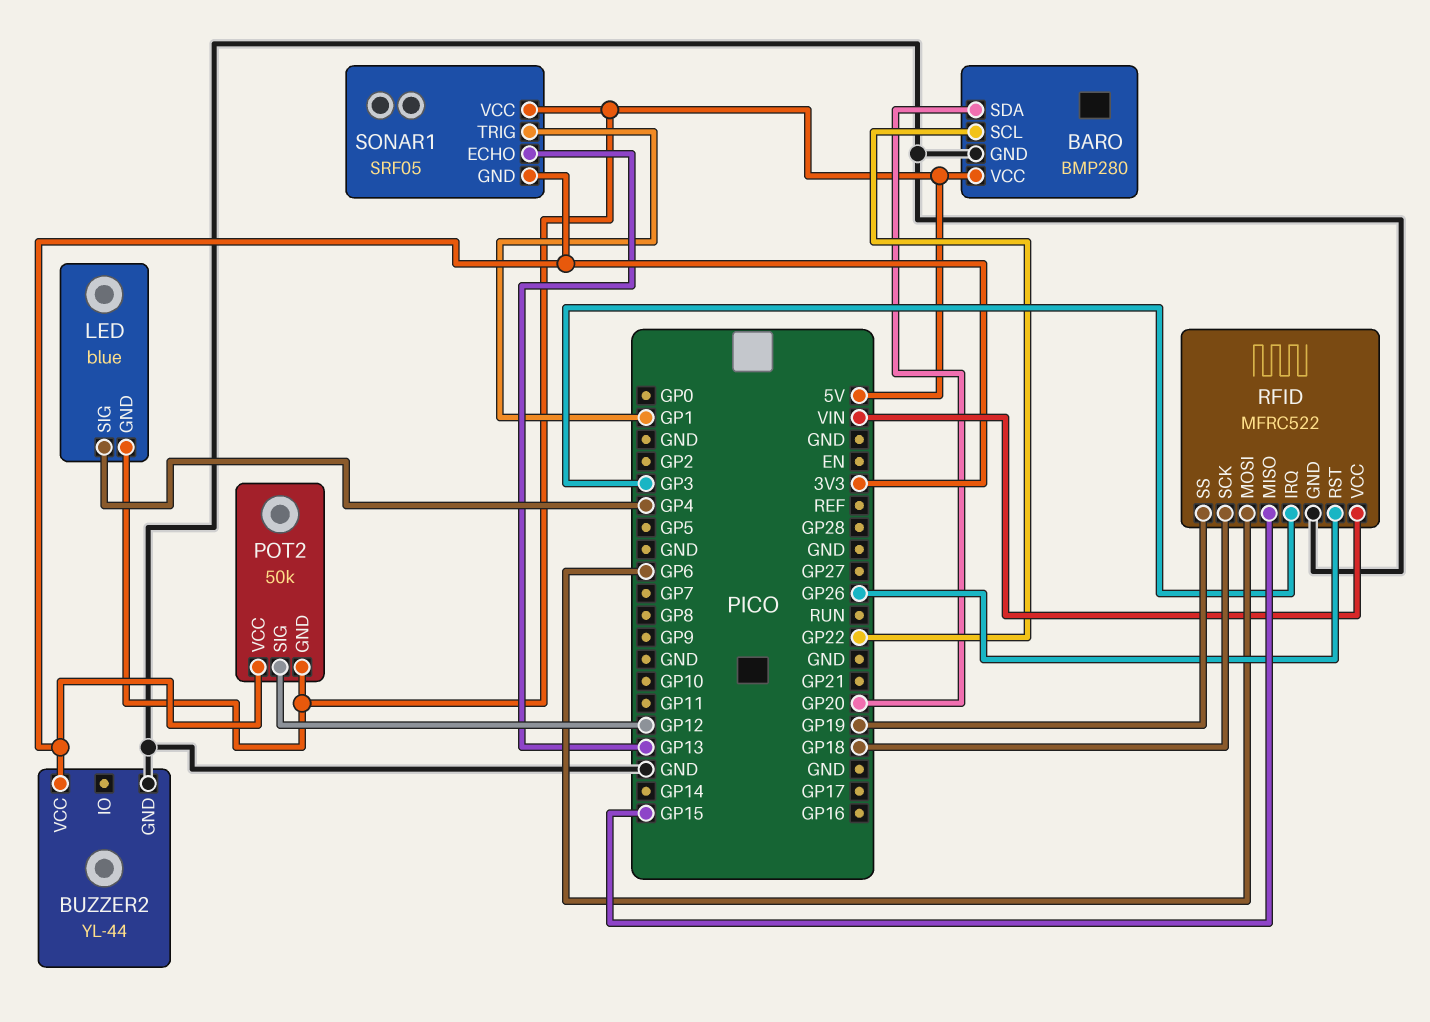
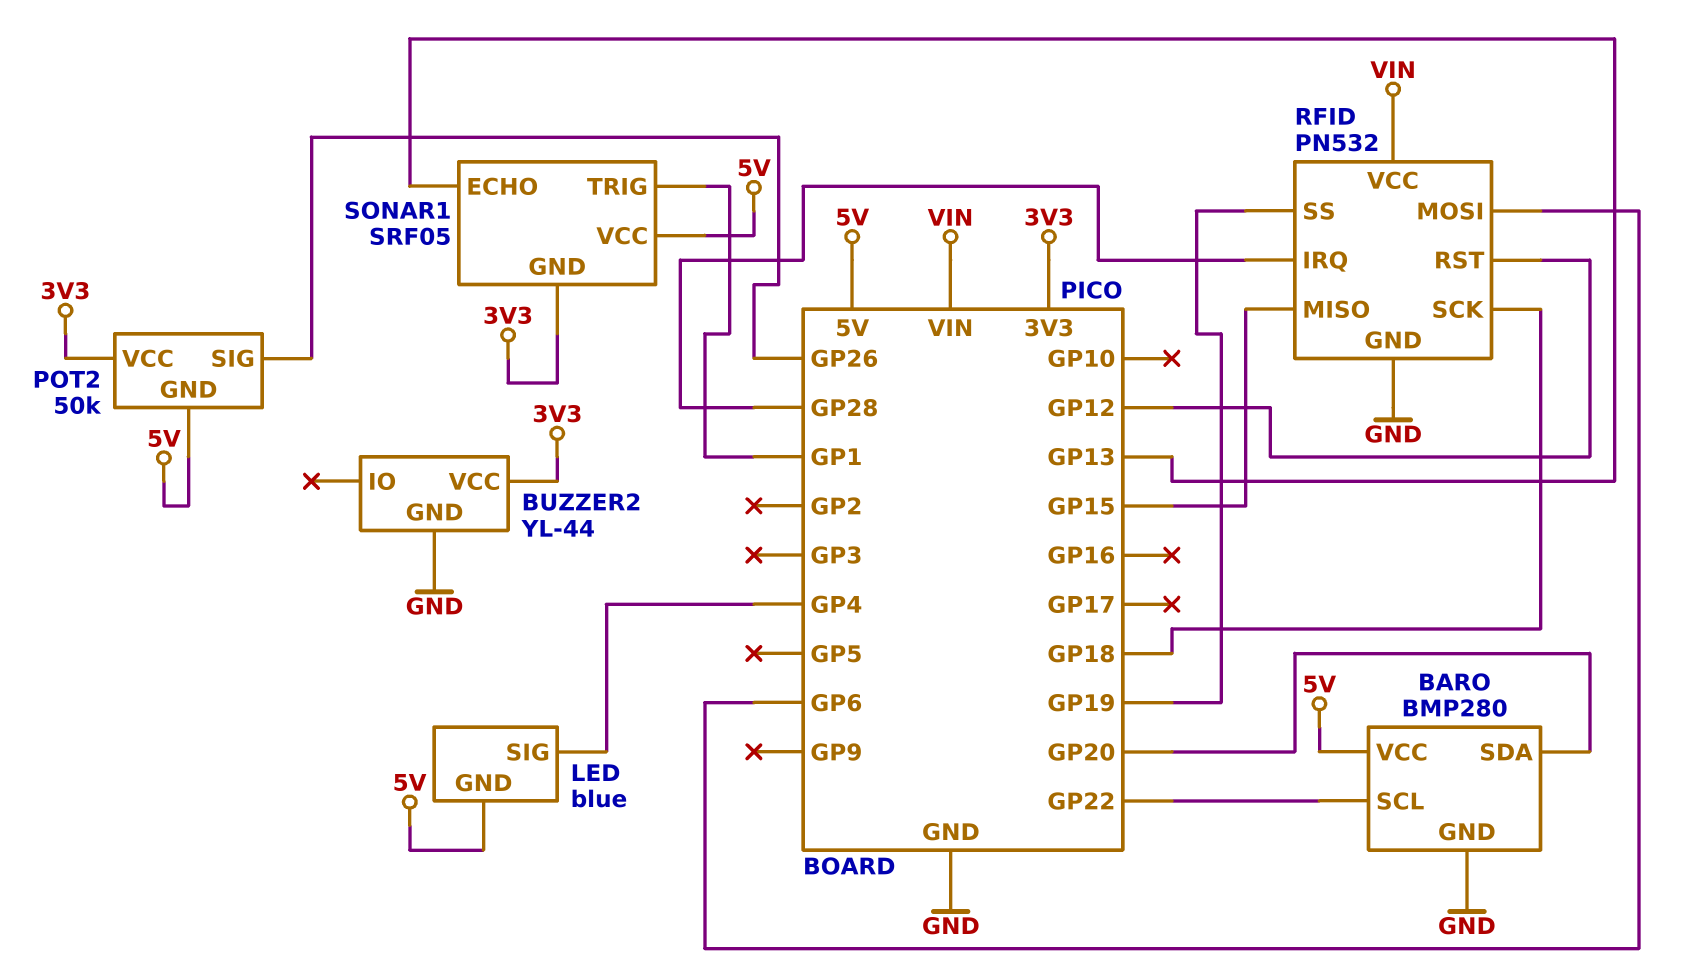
POT2 pin SIG: GP12 -> GP26
RFID: MFRC522 -> PN532
RFID pin IRQ: GP3 -> GP28
RFID pin RST: GP26 -> GP12

